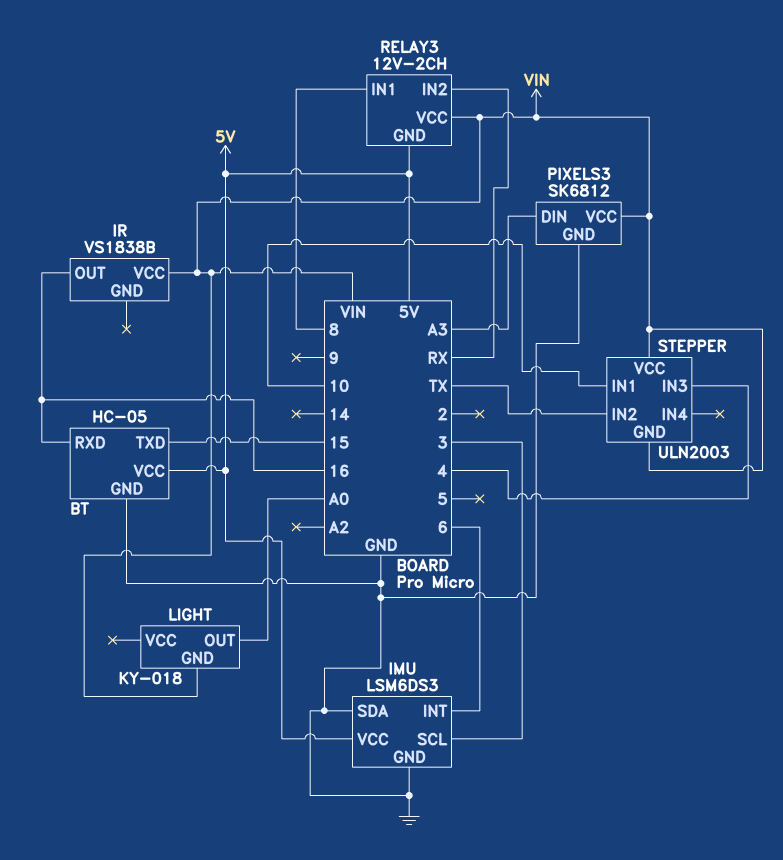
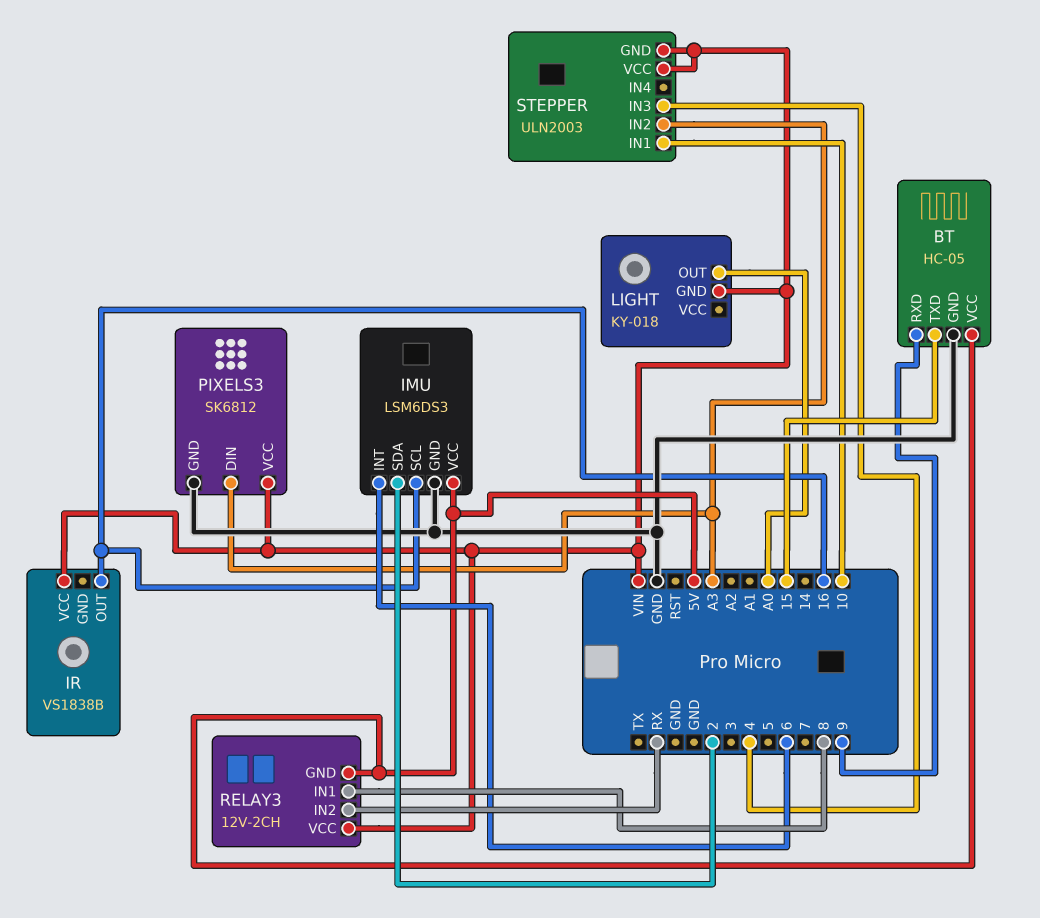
BT pin RXD: 16 -> 9
IMU pin SCL: 3 -> 16
IMU pin SDA: GND -> 2
STEPPER pin IN2: TX -> A3

